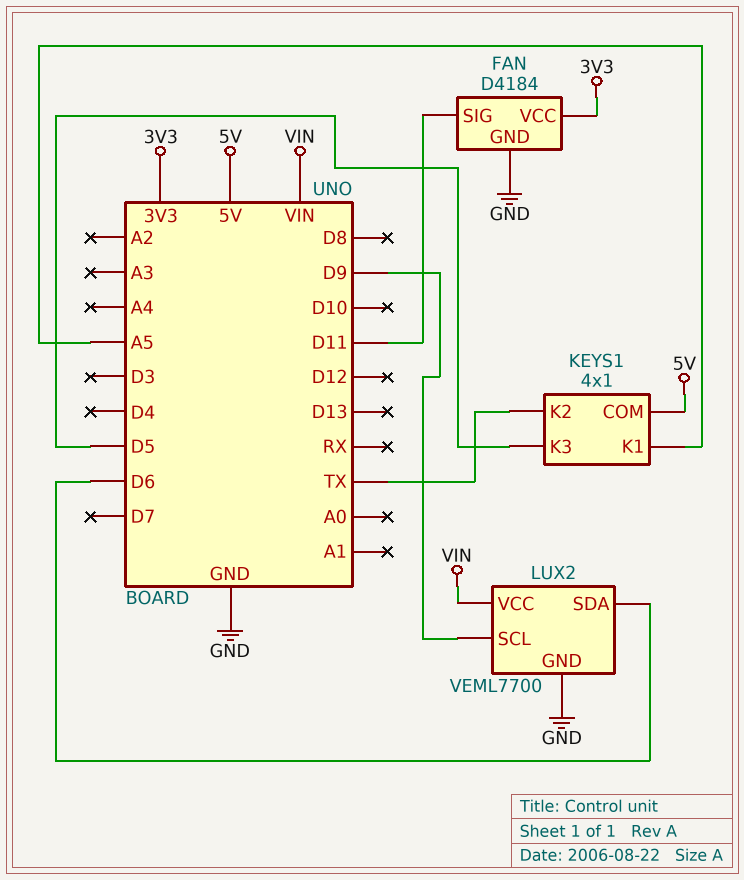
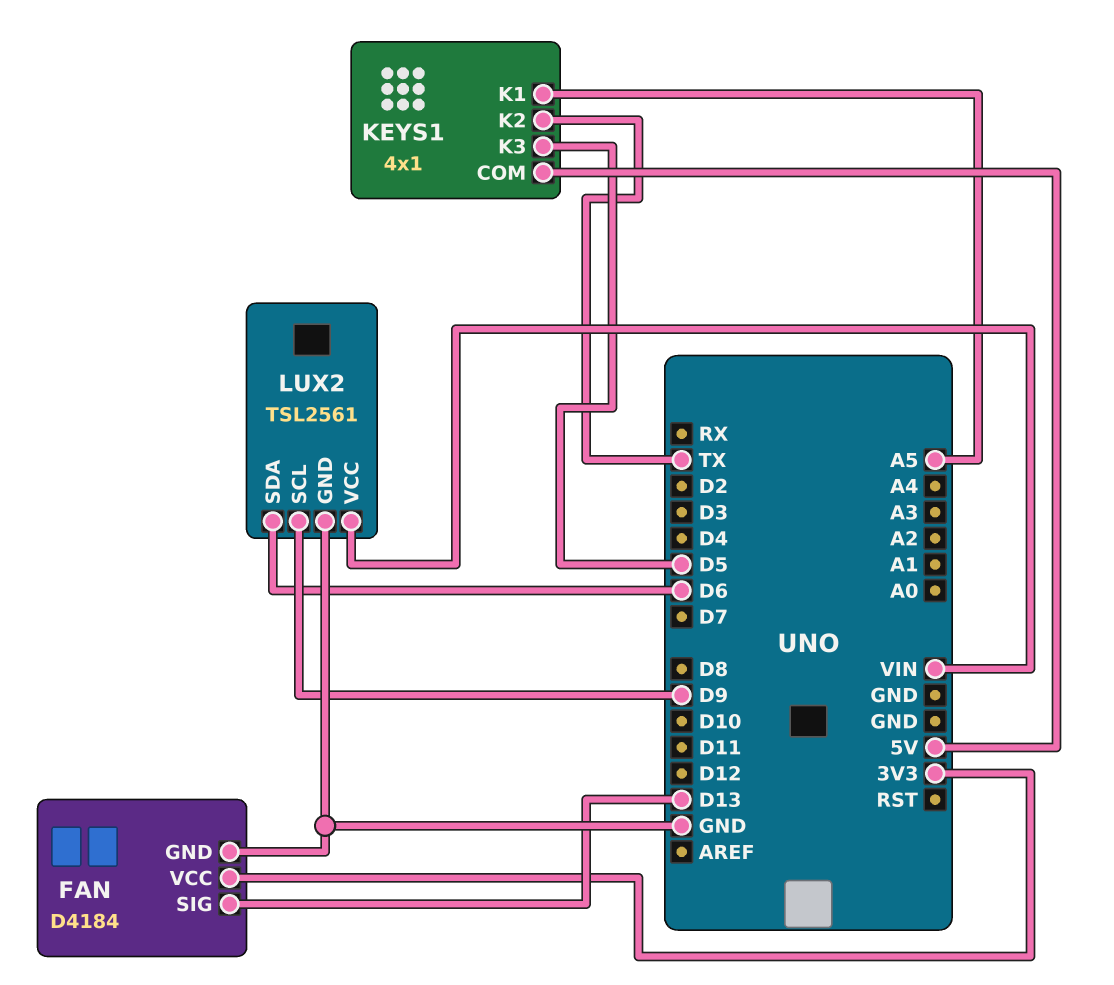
FAN pin SIG: D11 -> D13
LUX2: VEML7700 -> TSL2561

